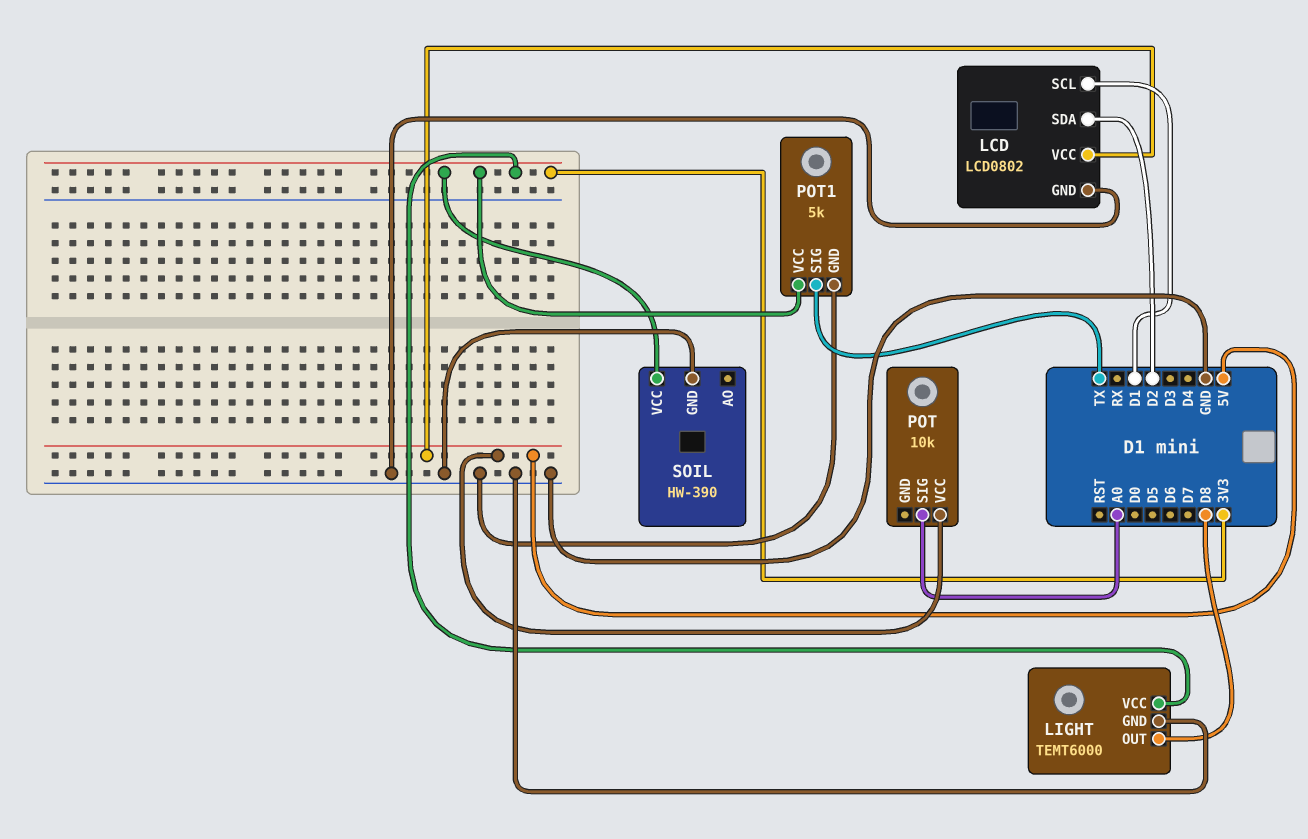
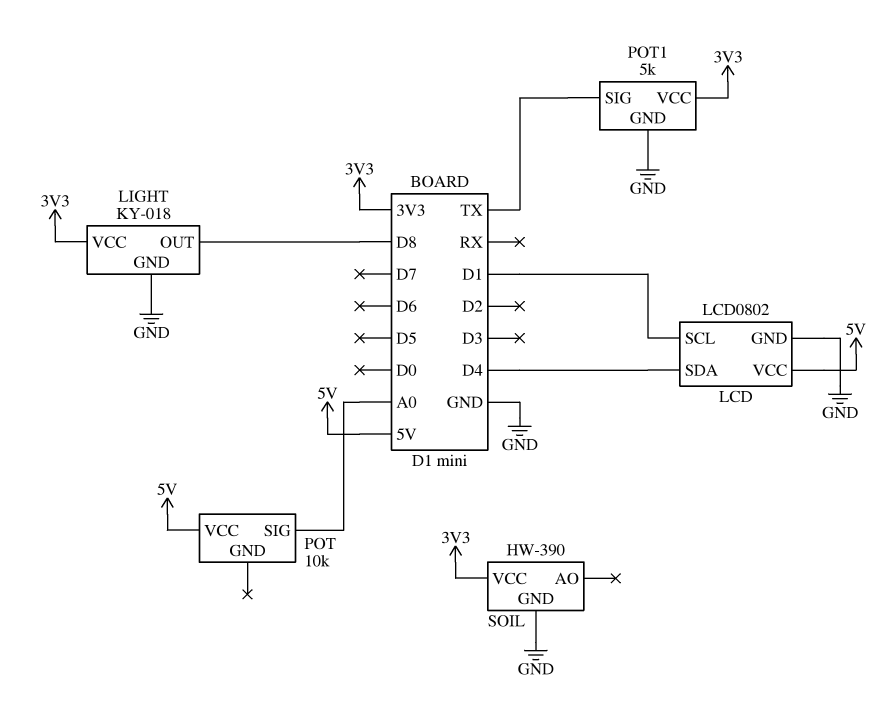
LCD pin SDA: D2 -> D4
LIGHT: TEMT6000 -> KY-018

